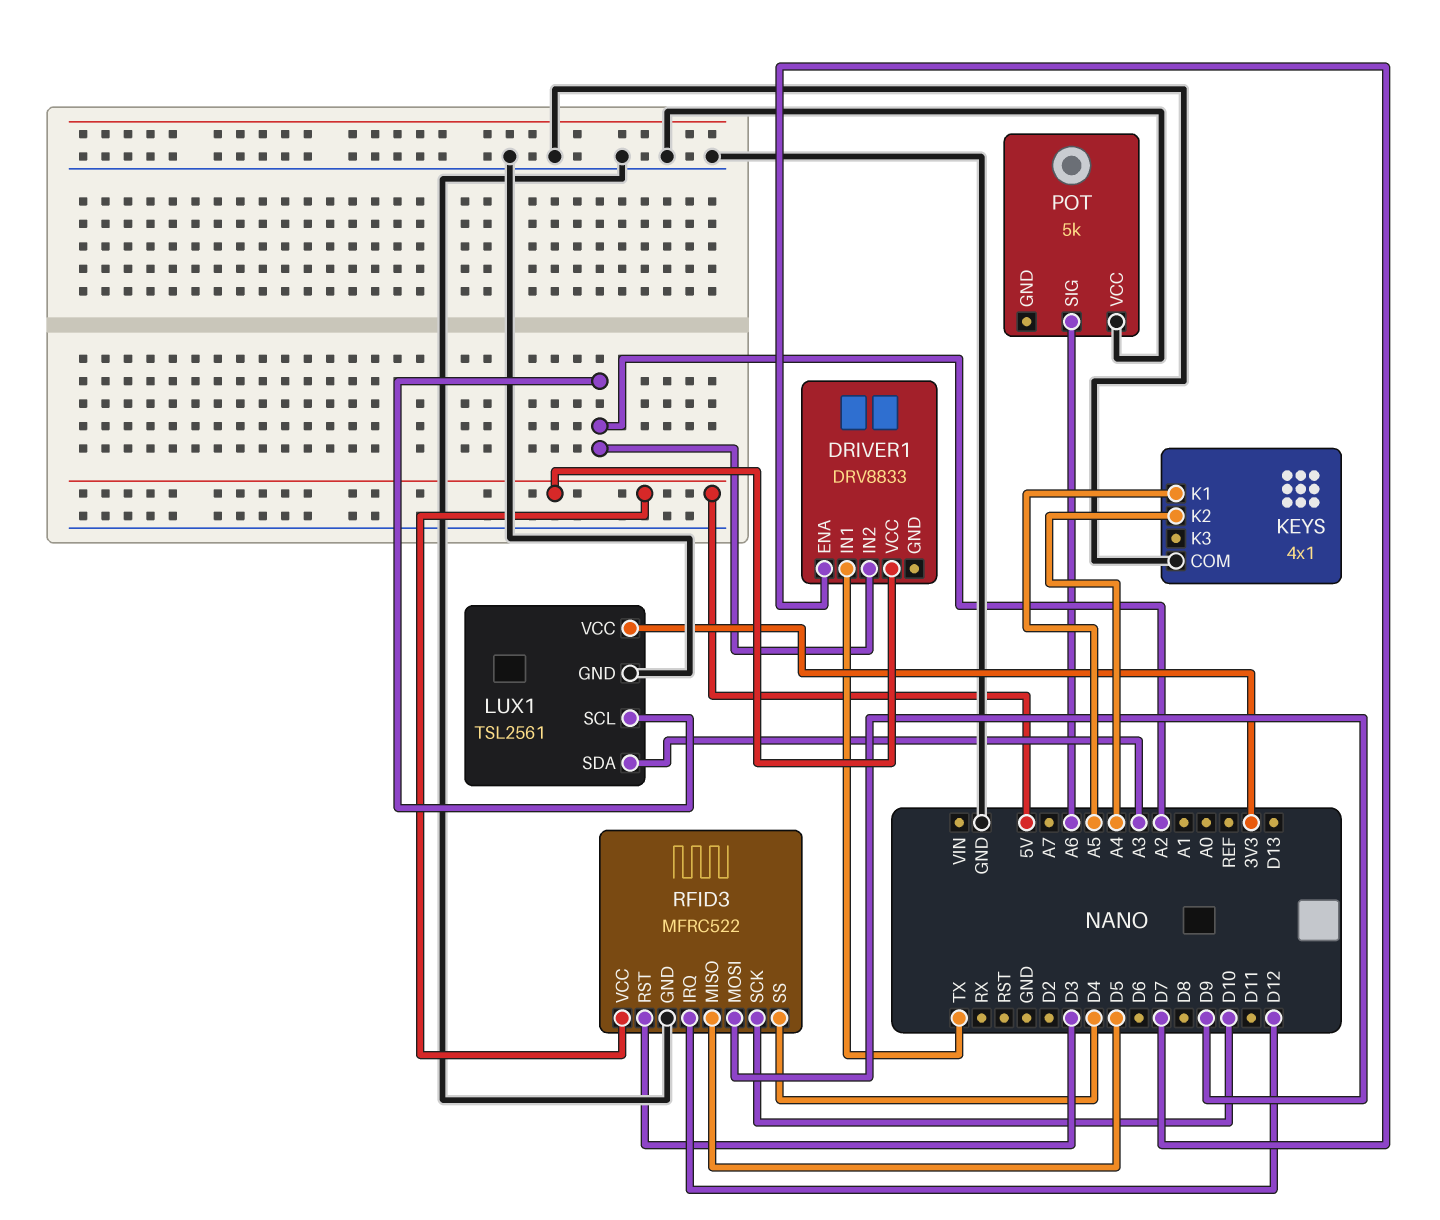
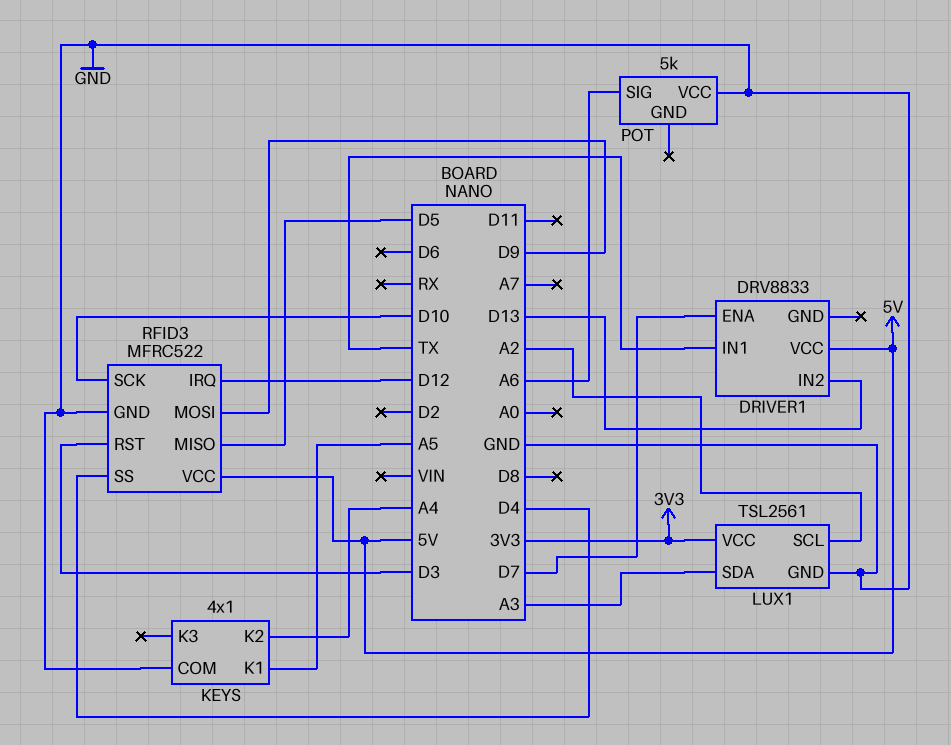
DRIVER1 pin IN2: A2 -> D13

